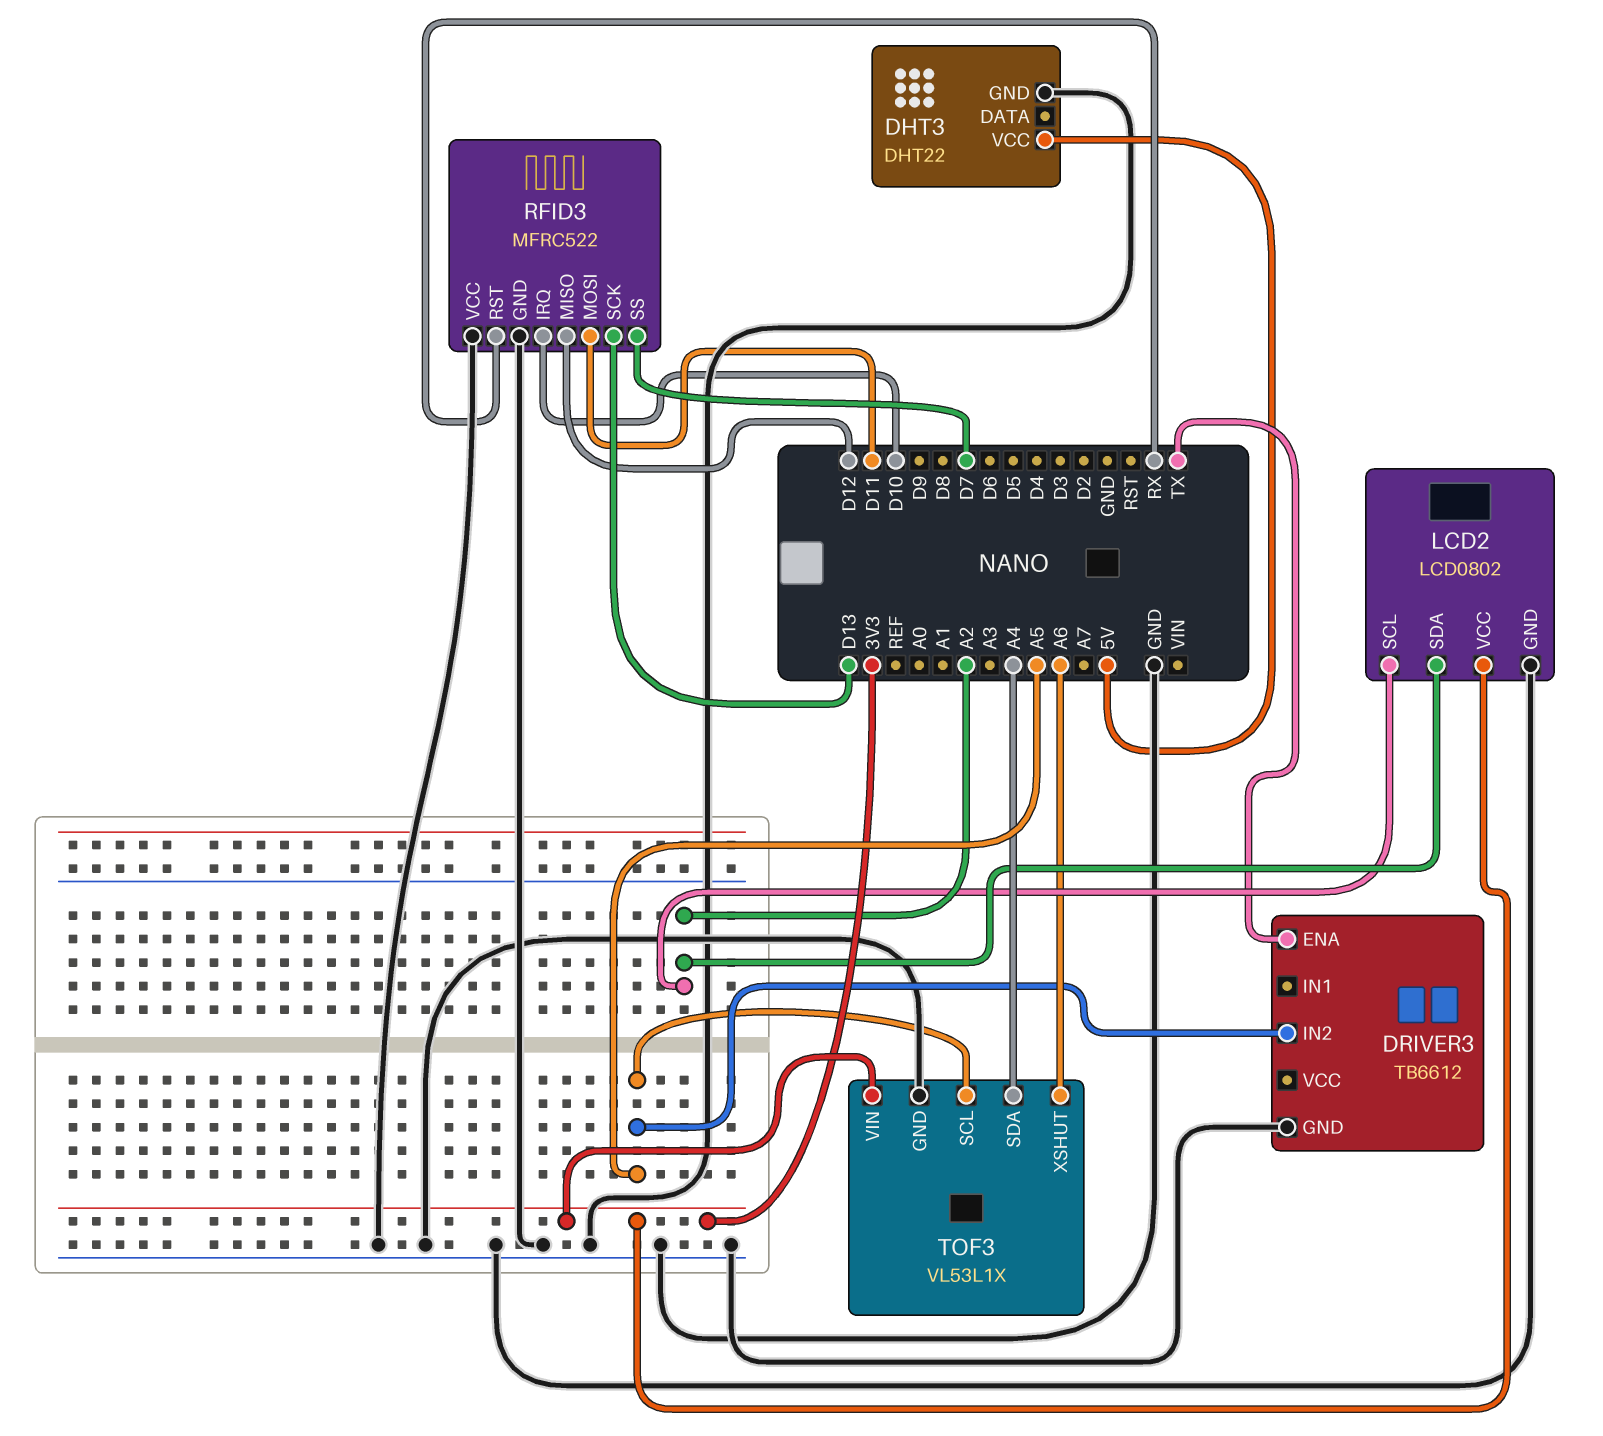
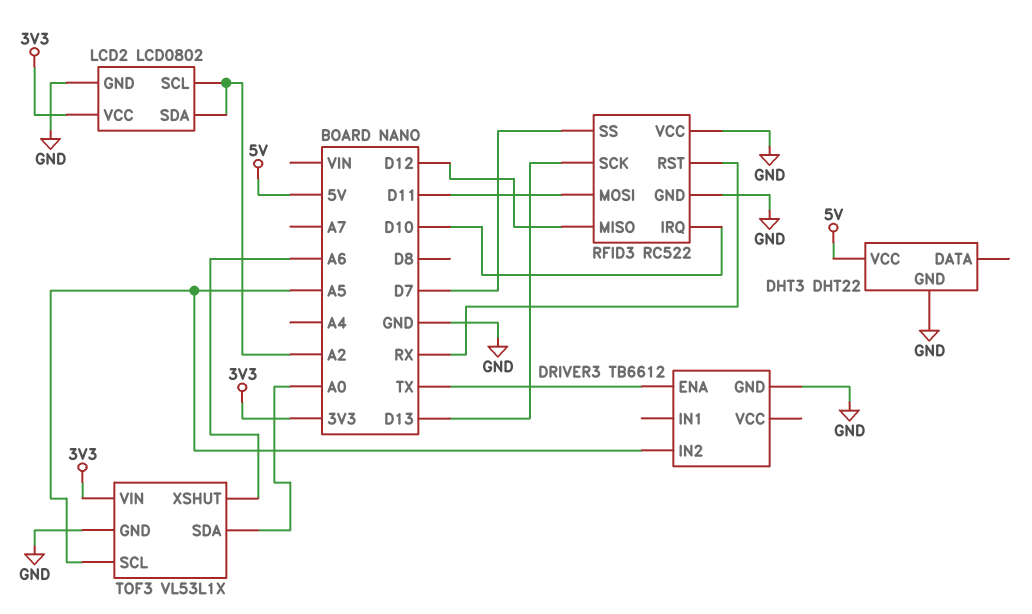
RFID3: MFRC522 -> RC522
TOF3 pin SDA: A4 -> A0

